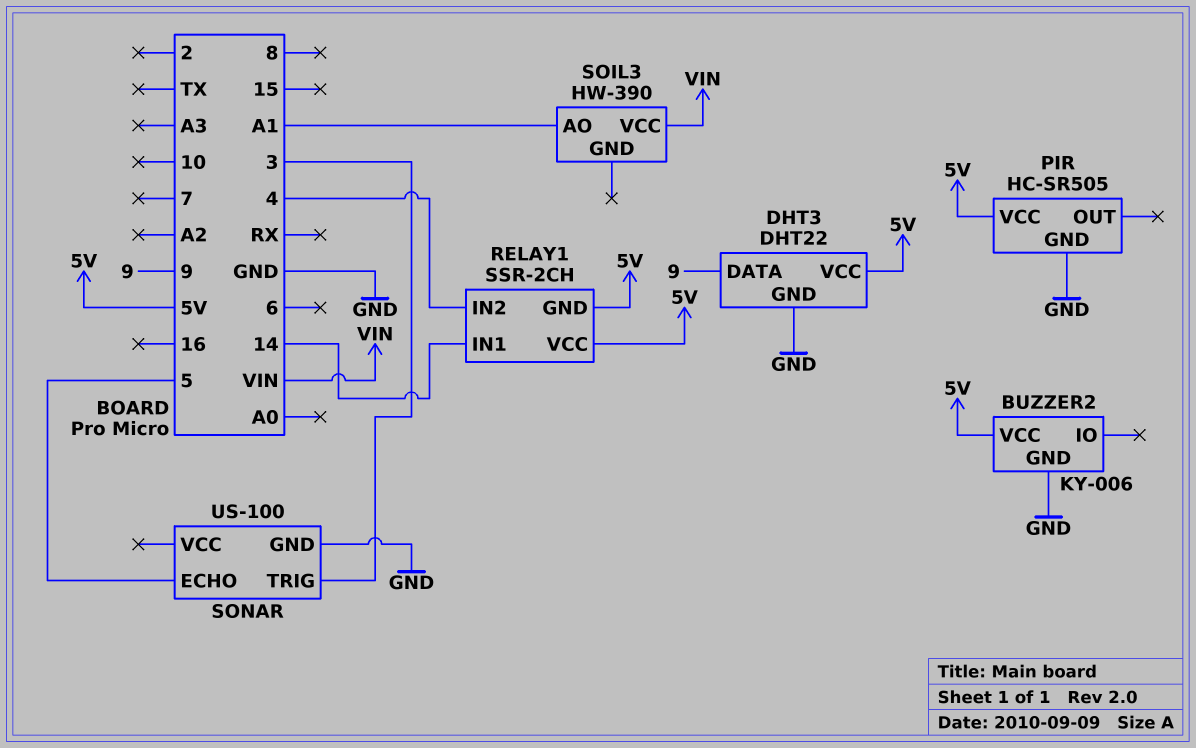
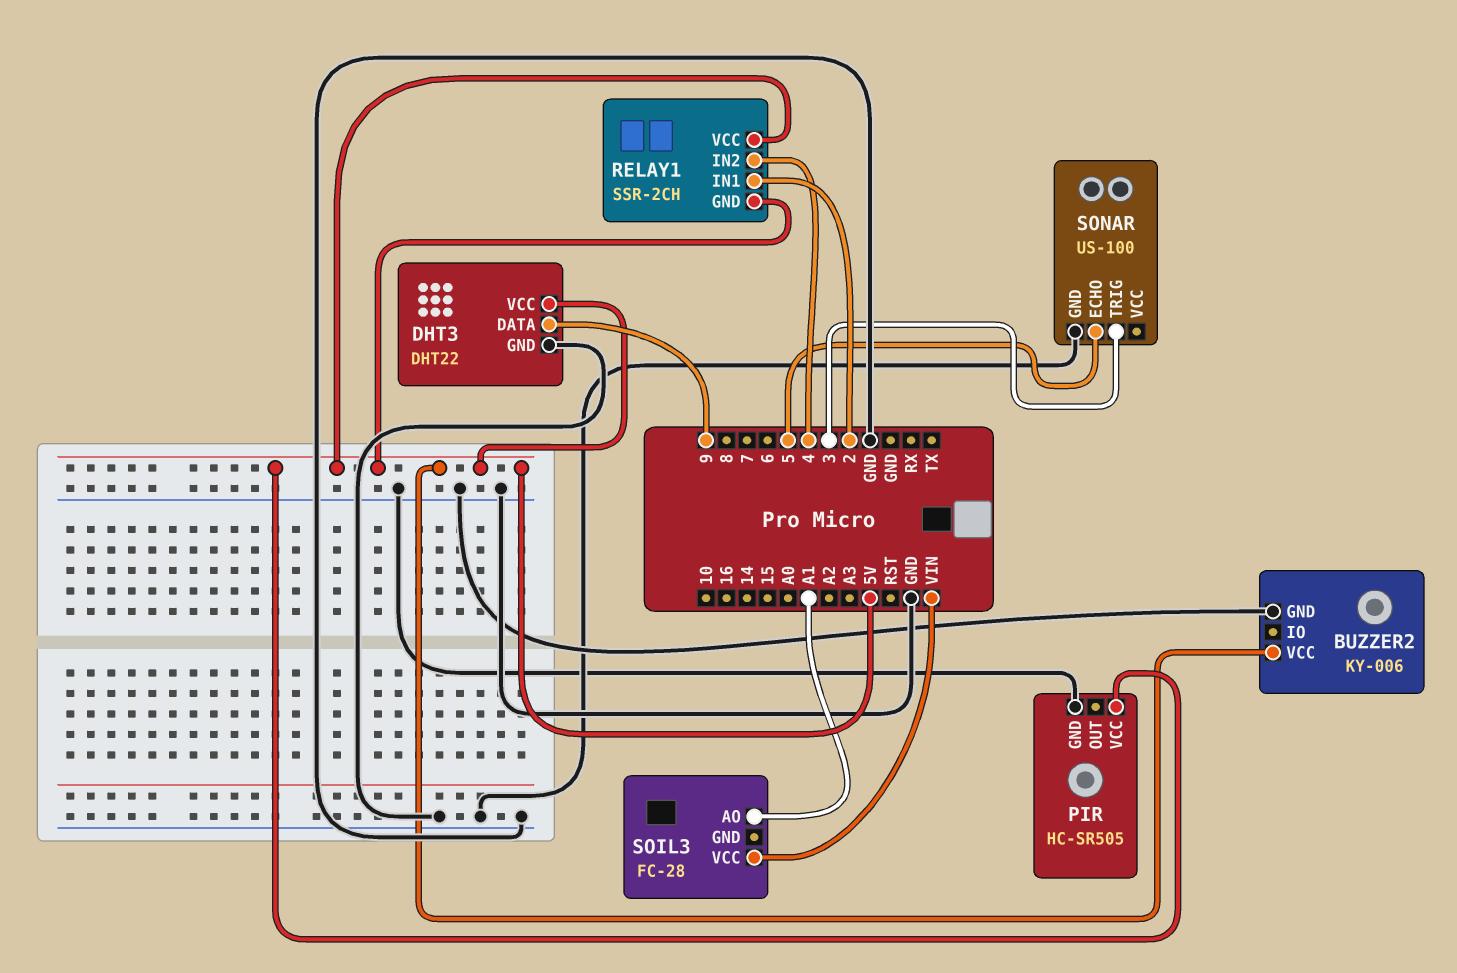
RELAY1 pin IN1: 14 -> 2
SOIL3: HW-390 -> FC-28

